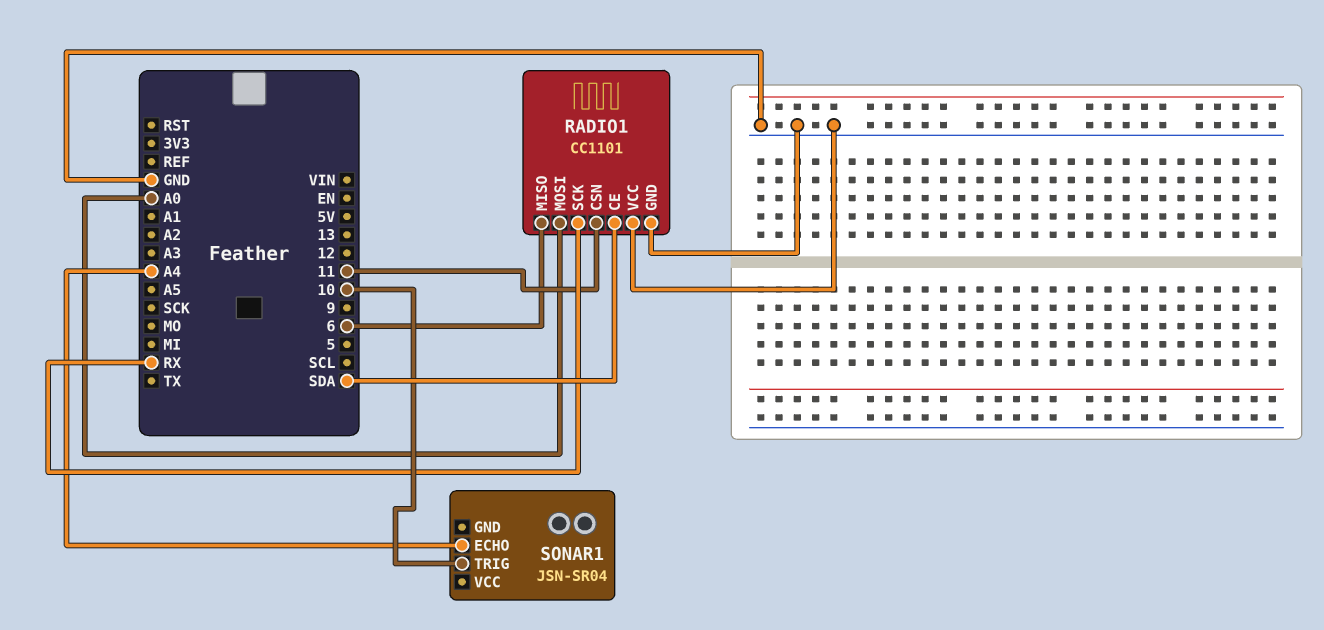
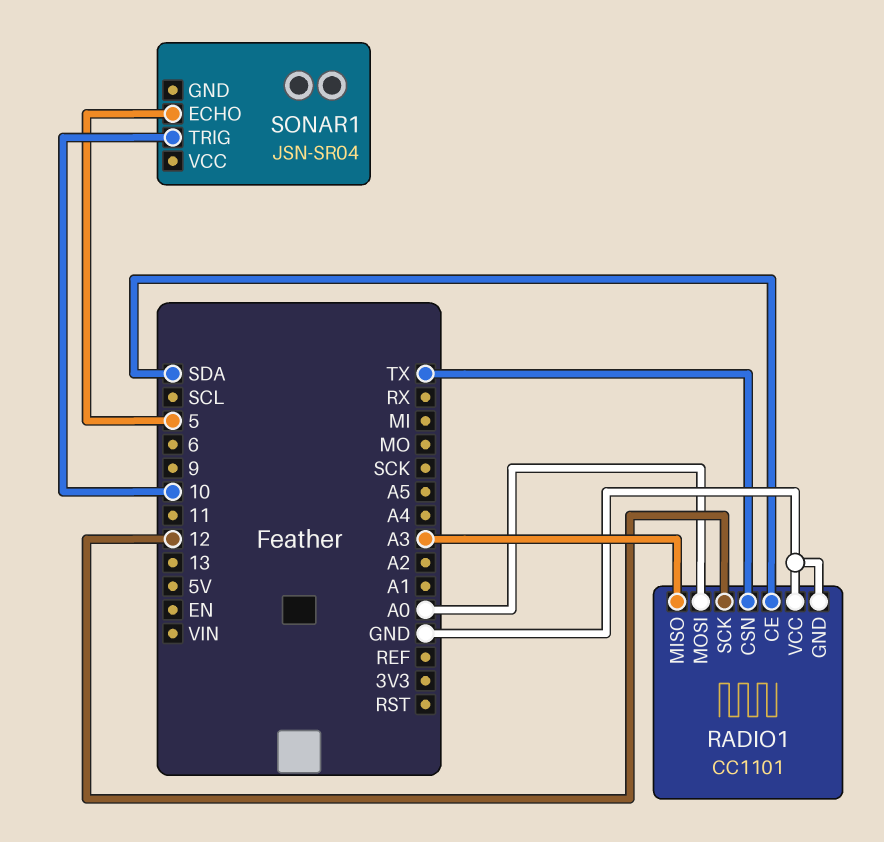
RADIO1 pin CSN: 11 -> TX
RADIO1 pin MISO: 6 -> A3
RADIO1 pin SCK: RX -> 12
SONAR1 pin ECHO: A4 -> 5

